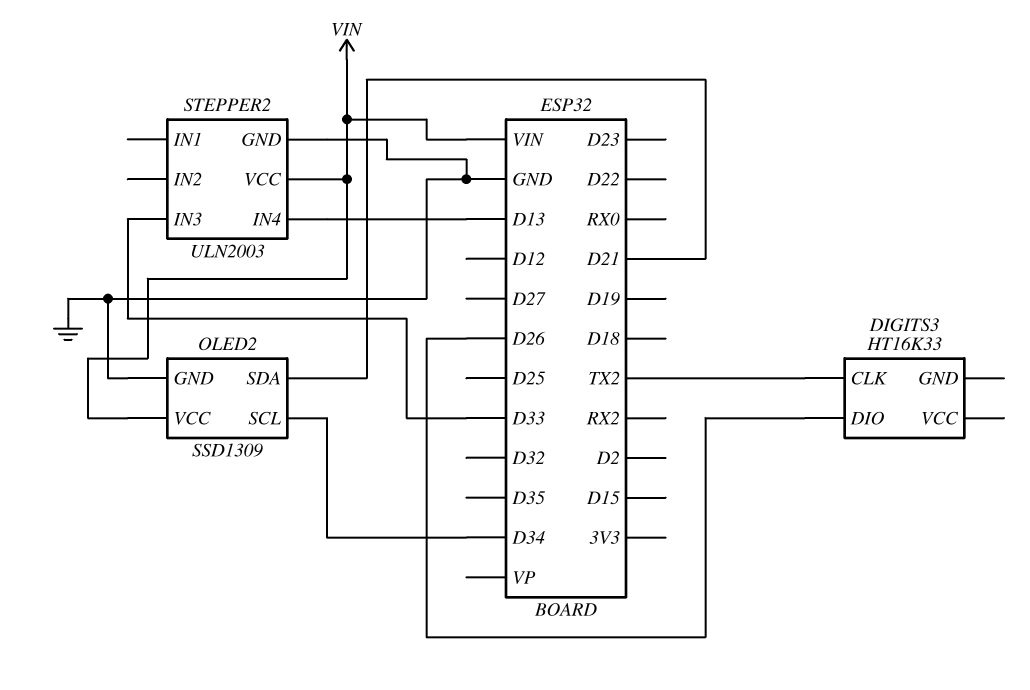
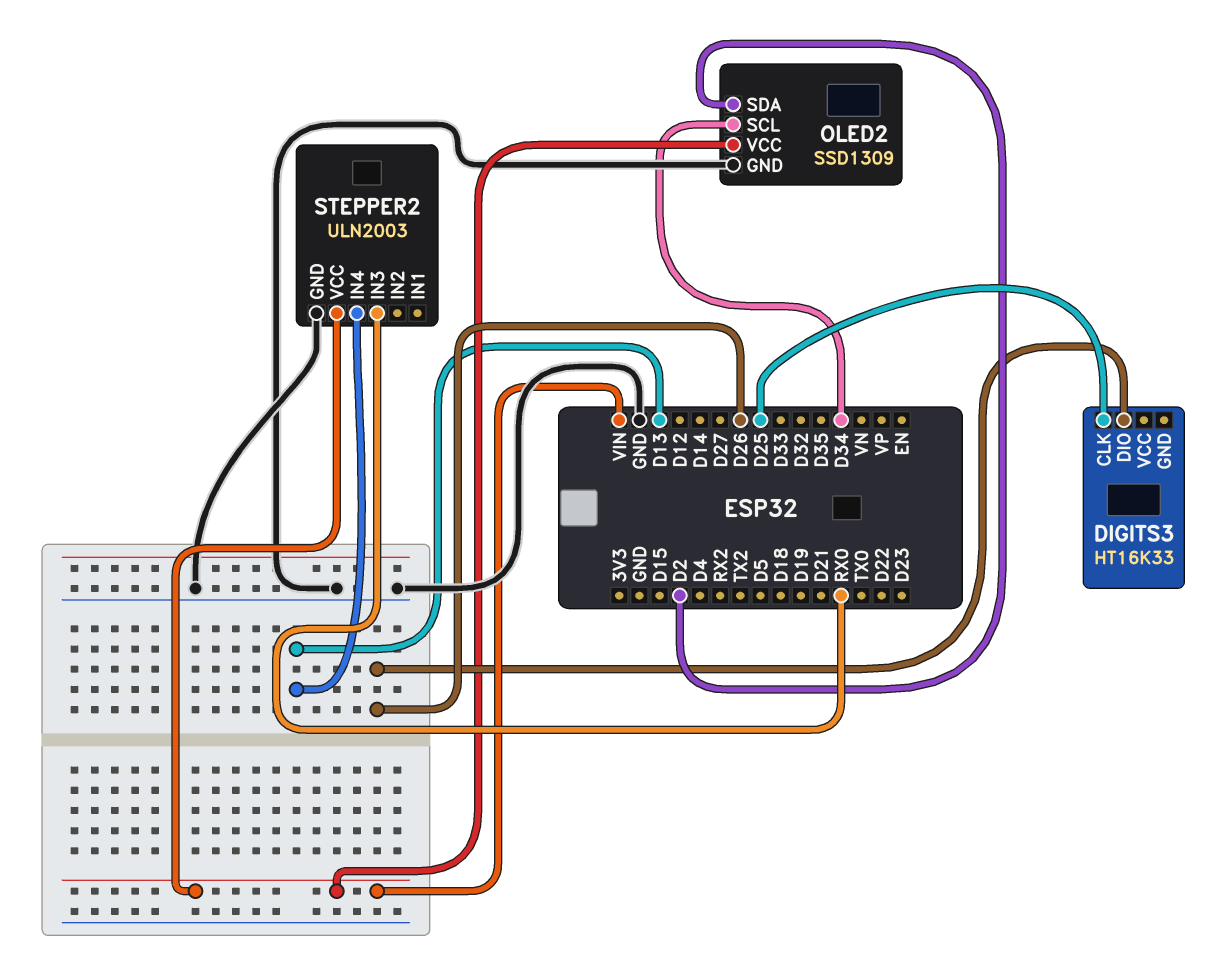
DIGITS3 pin CLK: TX2 -> D25
OLED2 pin SDA: D21 -> D2
STEPPER2 pin IN3: D33 -> RX0

